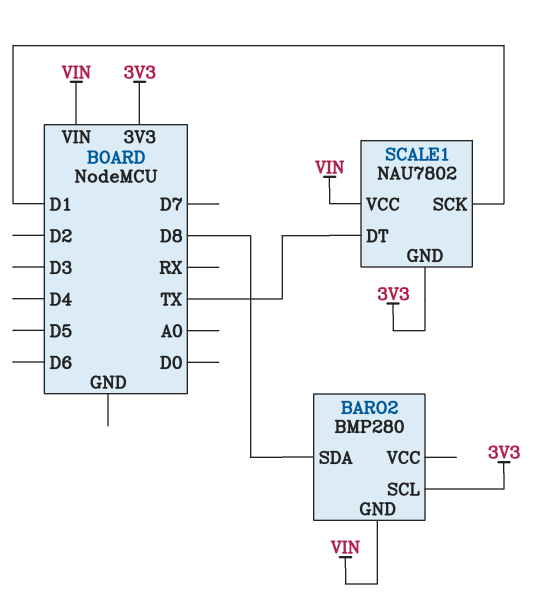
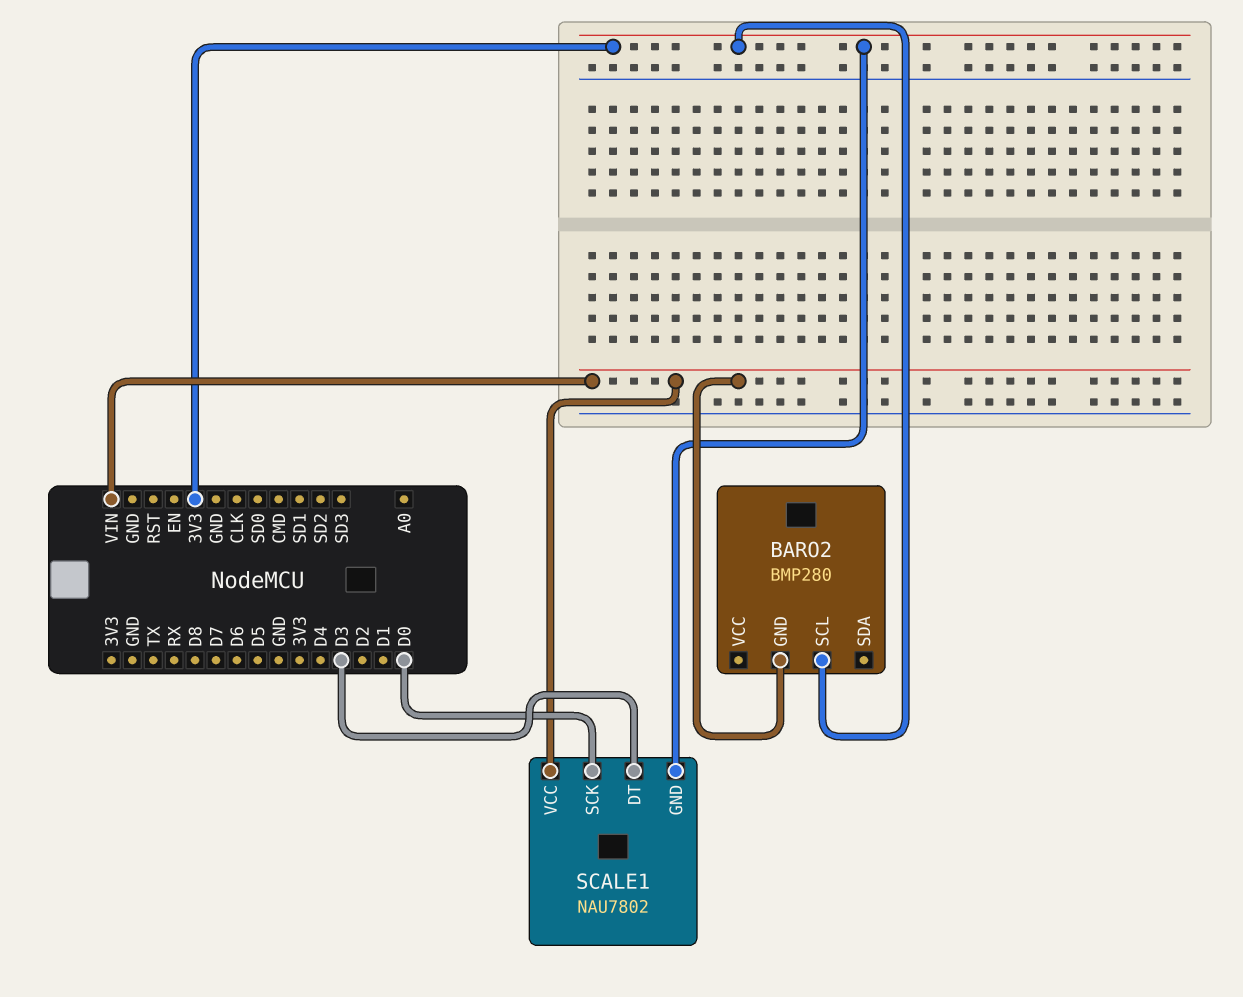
BARO2 pin SDA: D8 -> none
SCALE1 pin DT: TX -> D3
SCALE1 pin SCK: D1 -> D0

